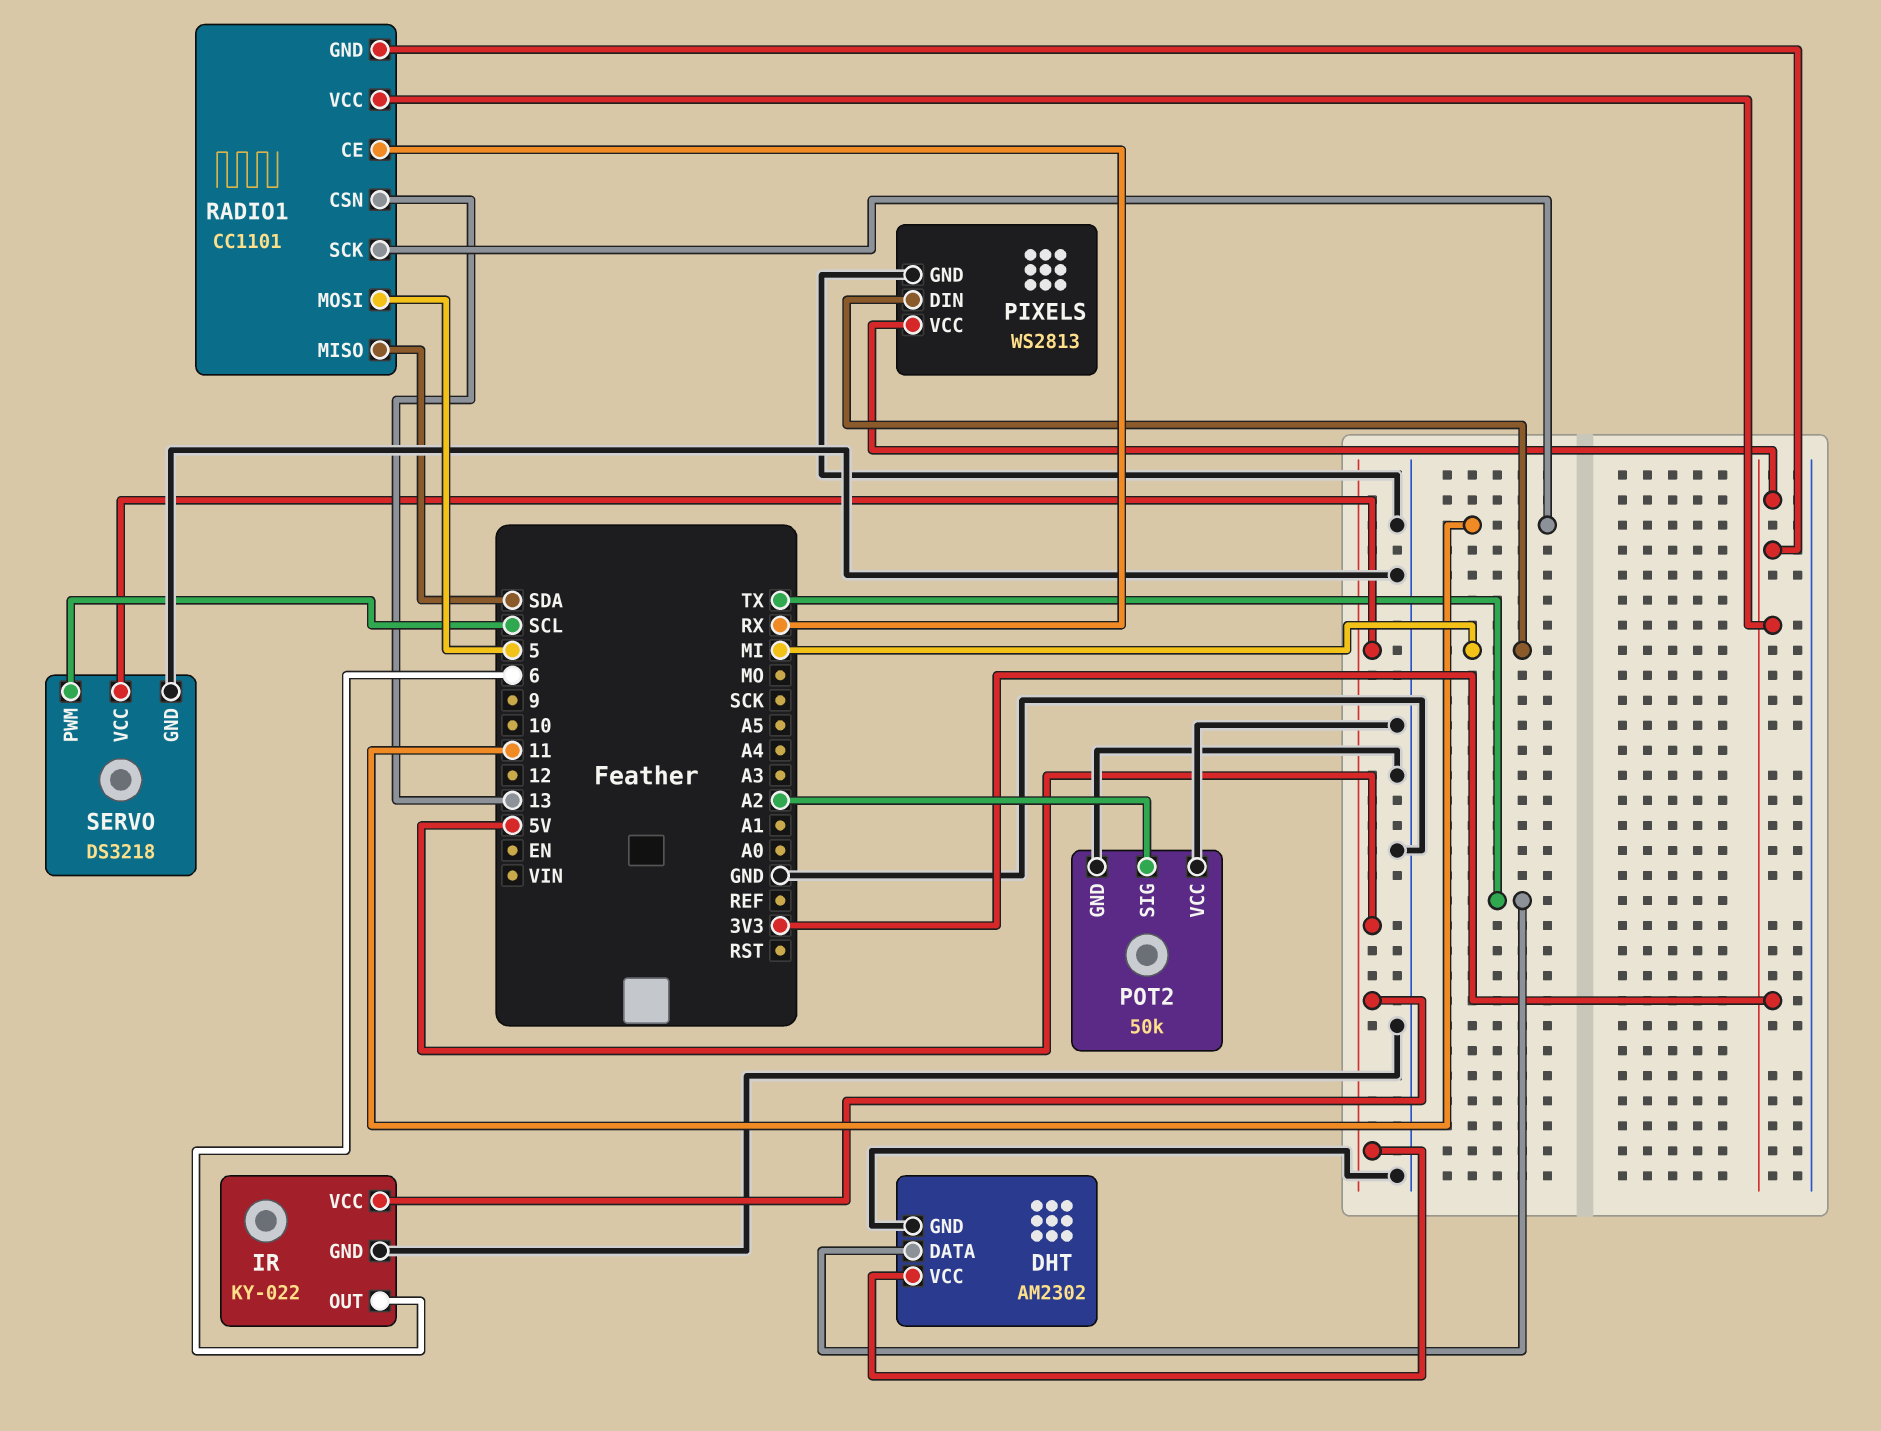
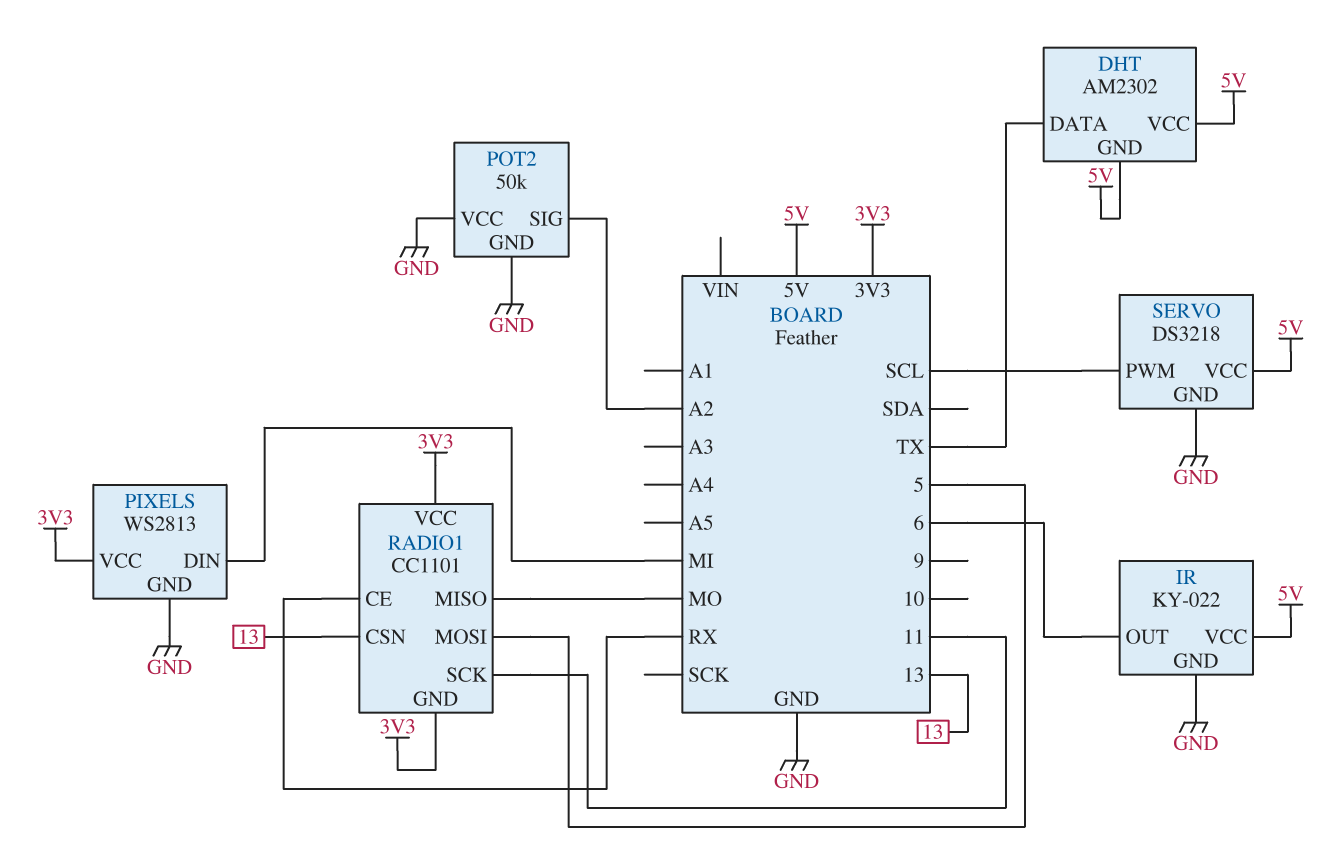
DHT pin GND: GND -> 5V
RADIO1 pin MISO: SDA -> MO

